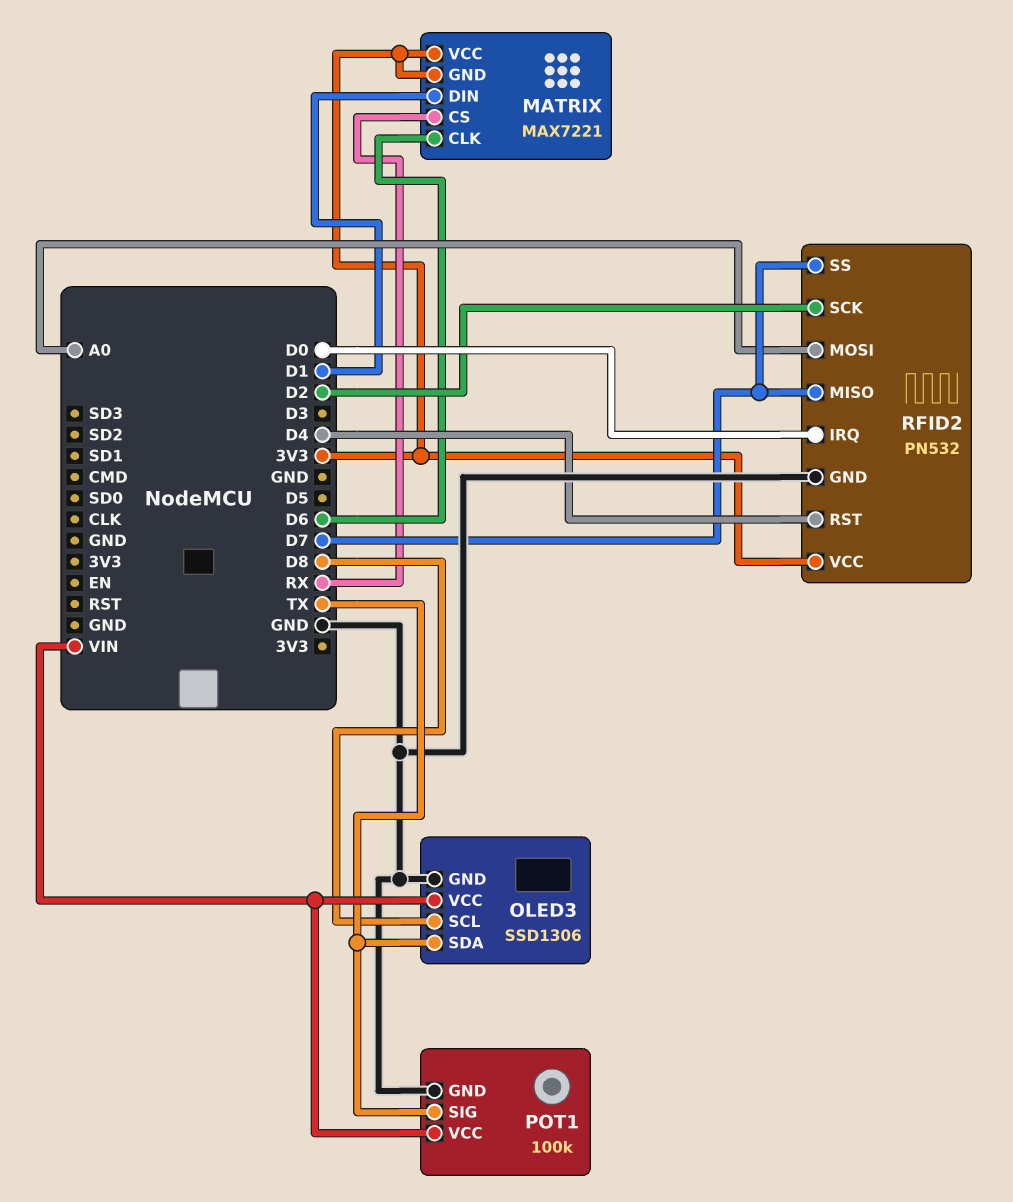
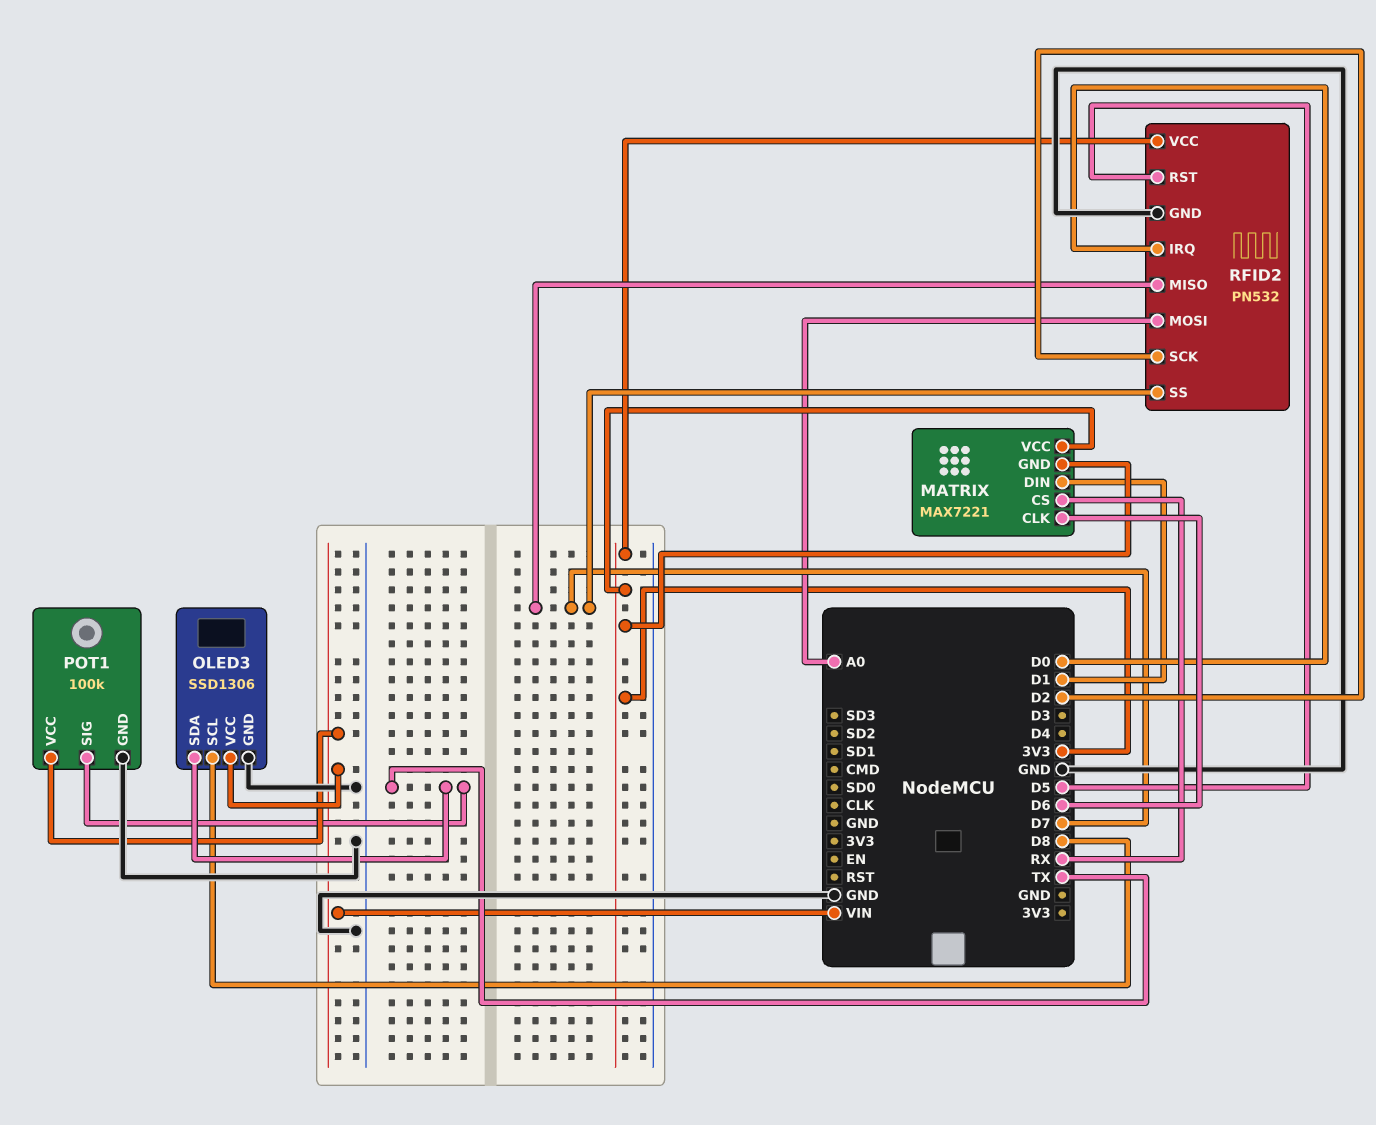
RFID2 pin RST: D4 -> D5

